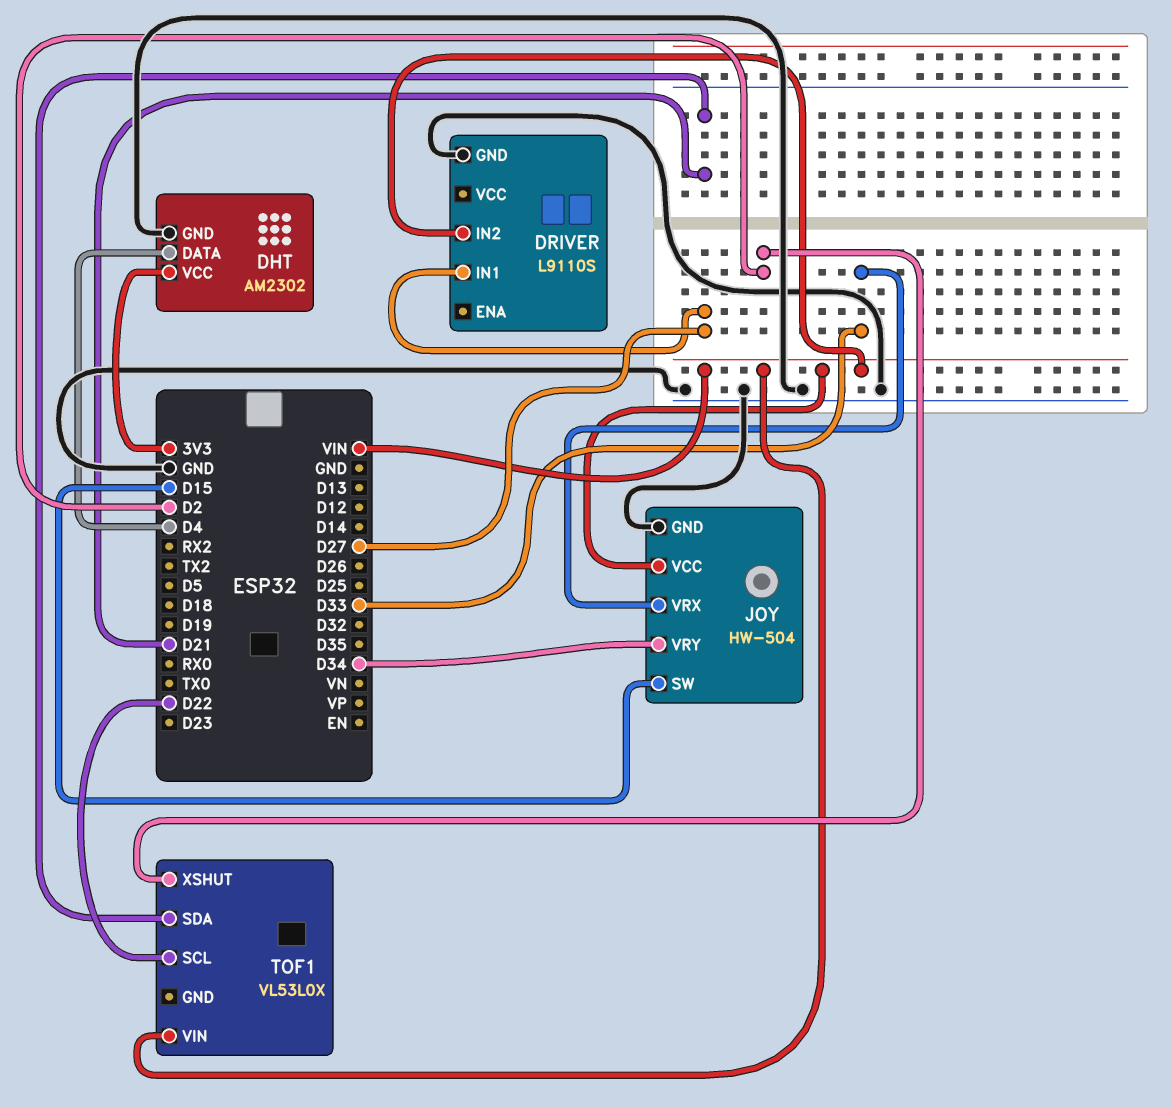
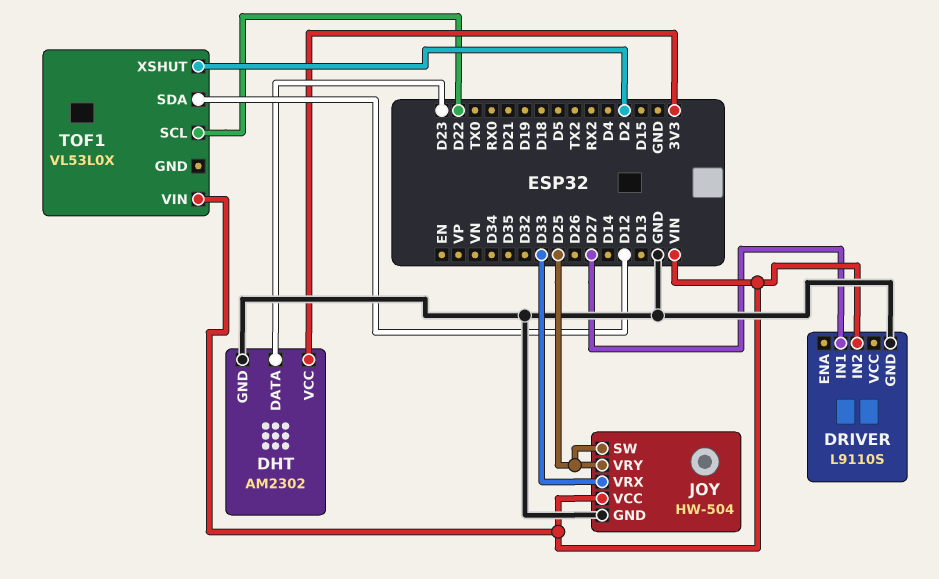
DHT pin DATA: D4 -> D23
JOY pin SW: D15 -> D25
JOY pin VRY: D34 -> D25
TOF1 pin SDA: D21 -> D12

